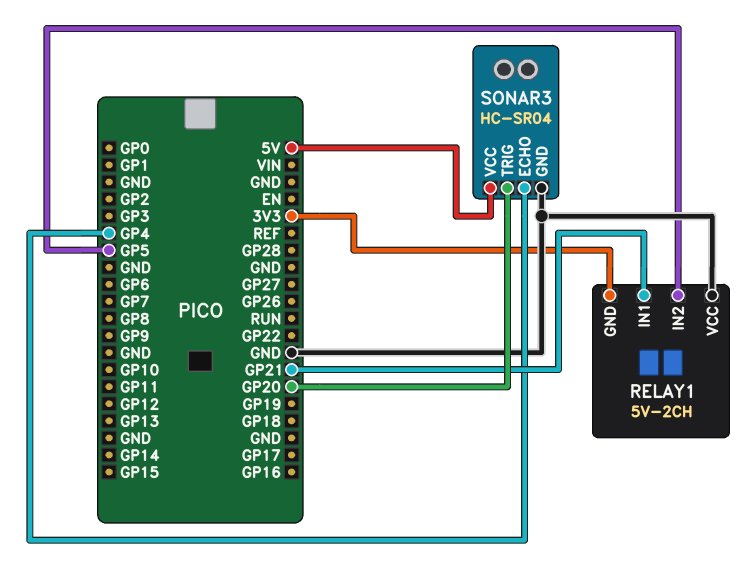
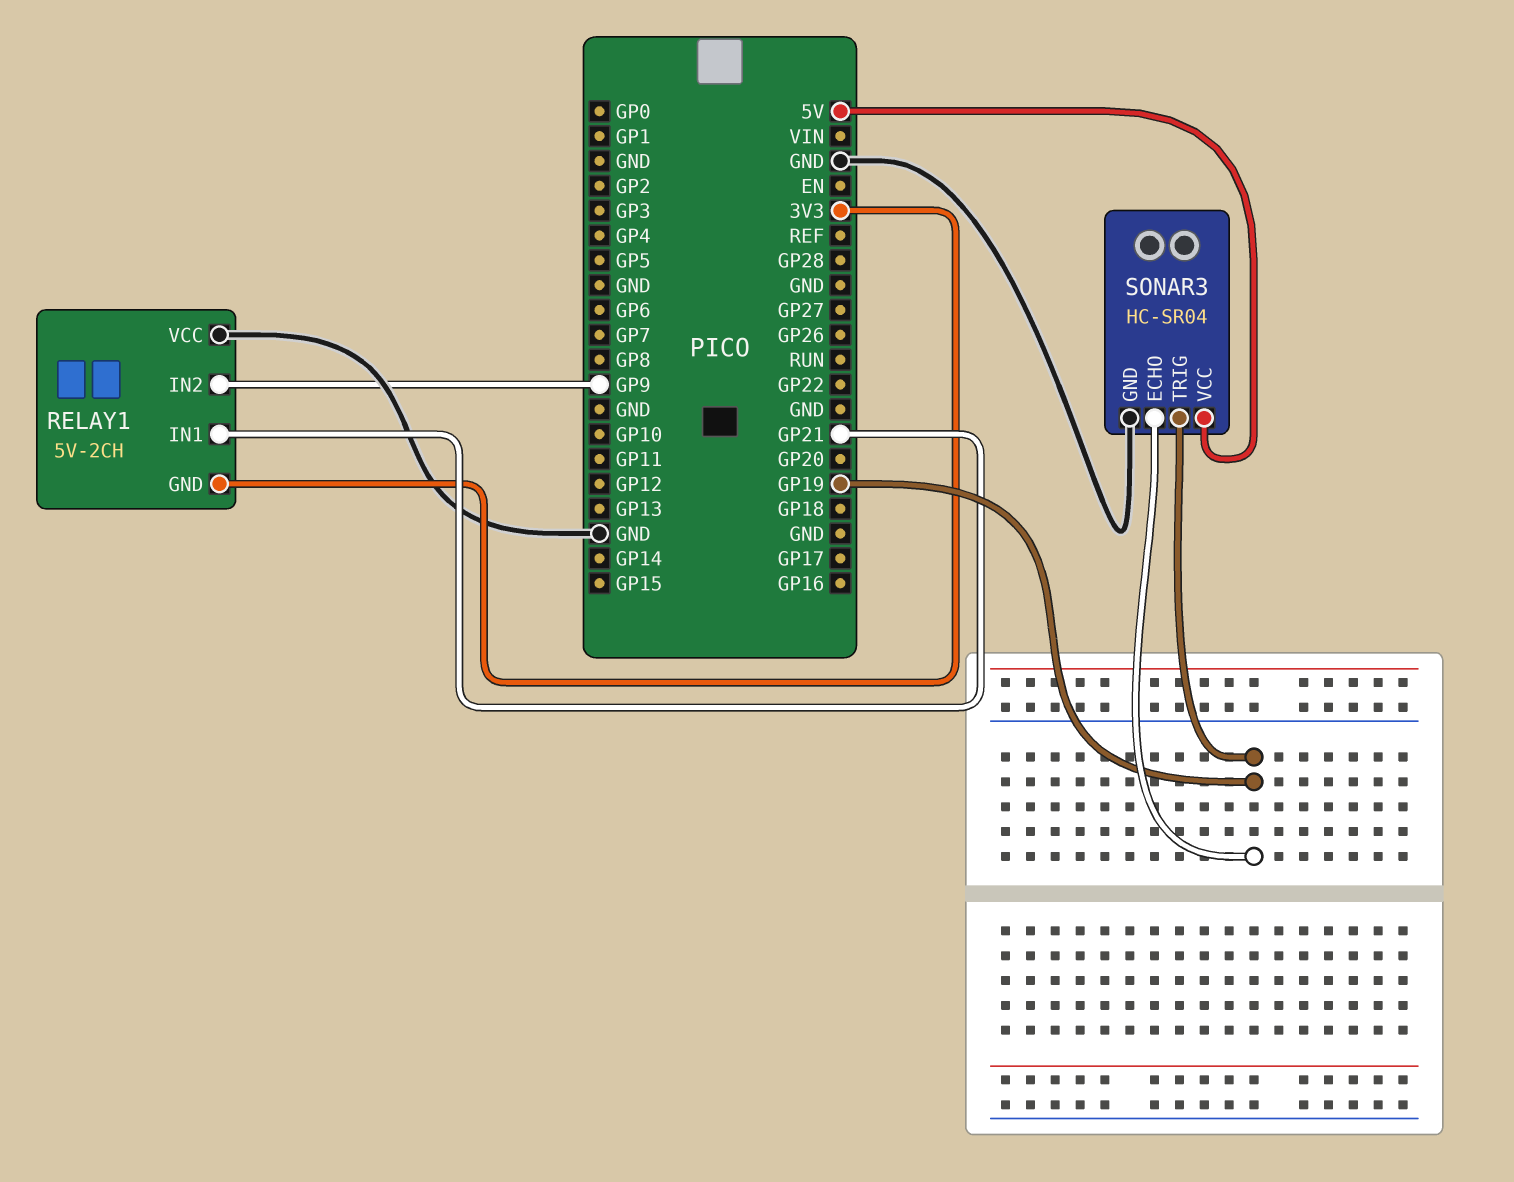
RELAY1 pin IN2: GP5 -> GP9
SONAR3 pin ECHO: GP4 -> GP19
SONAR3 pin TRIG: GP20 -> GP19

